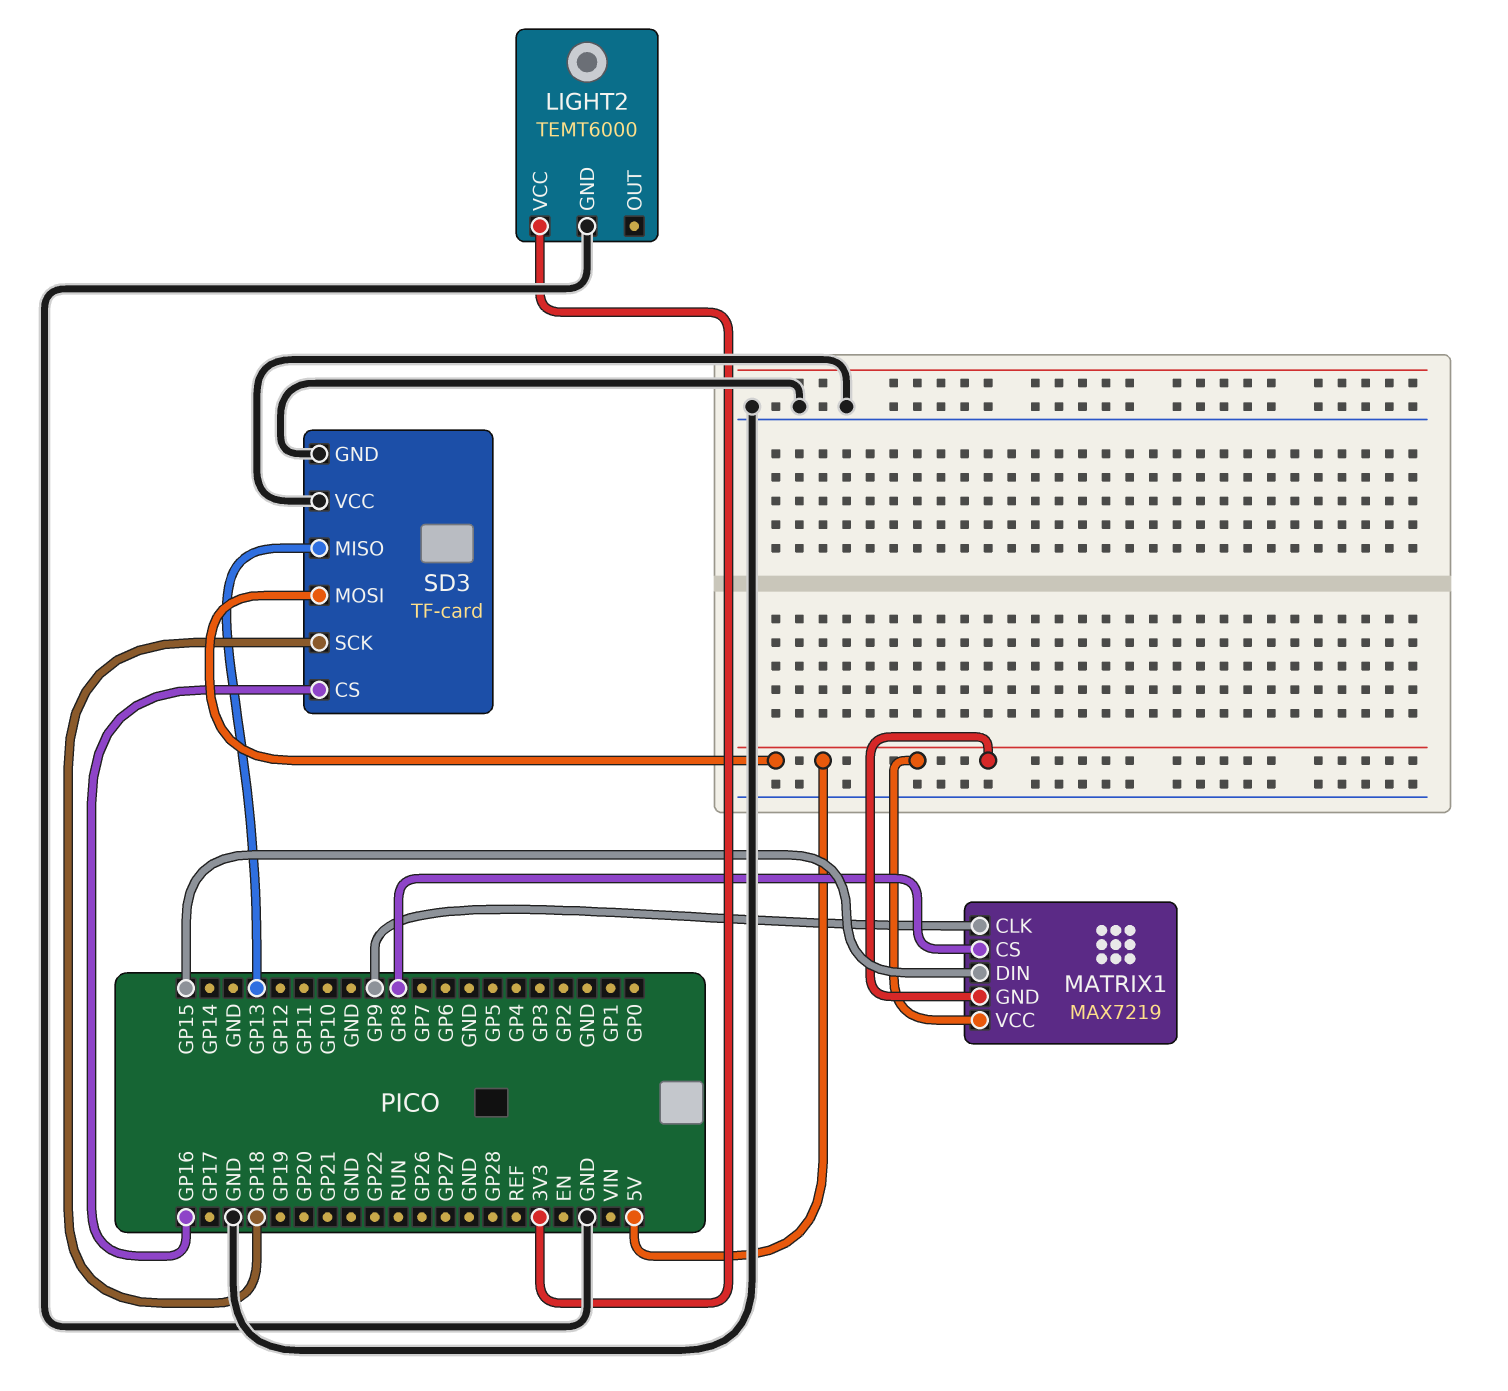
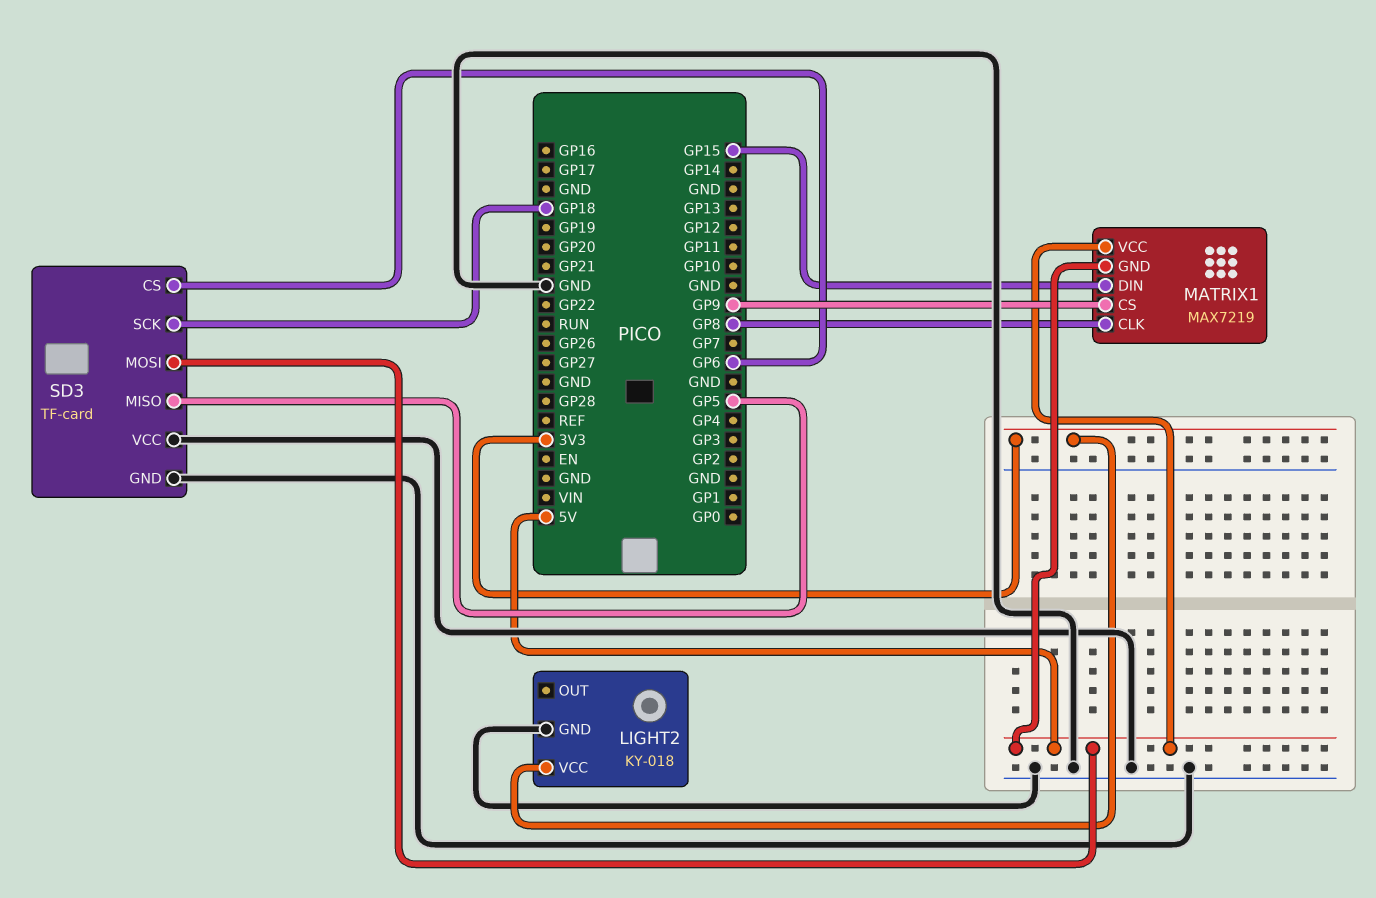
LIGHT2: TEMT6000 -> KY-018
MATRIX1 pin CLK: GP9 -> GP8
MATRIX1 pin CS: GP8 -> GP9
SD3 pin CS: GP16 -> GP6
SD3 pin MISO: GP13 -> GP5

